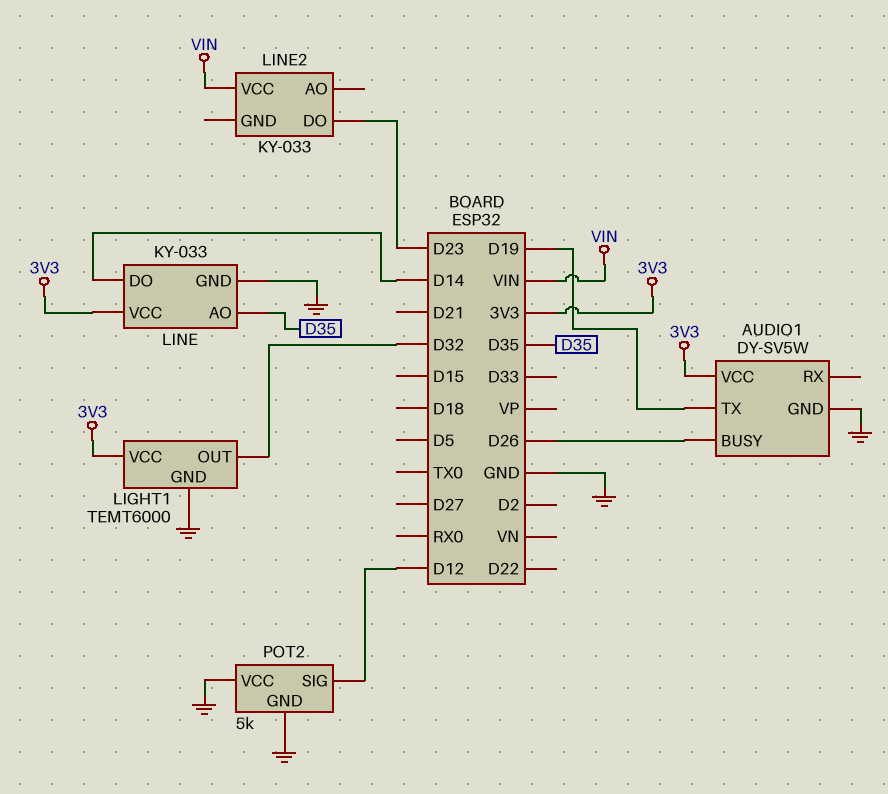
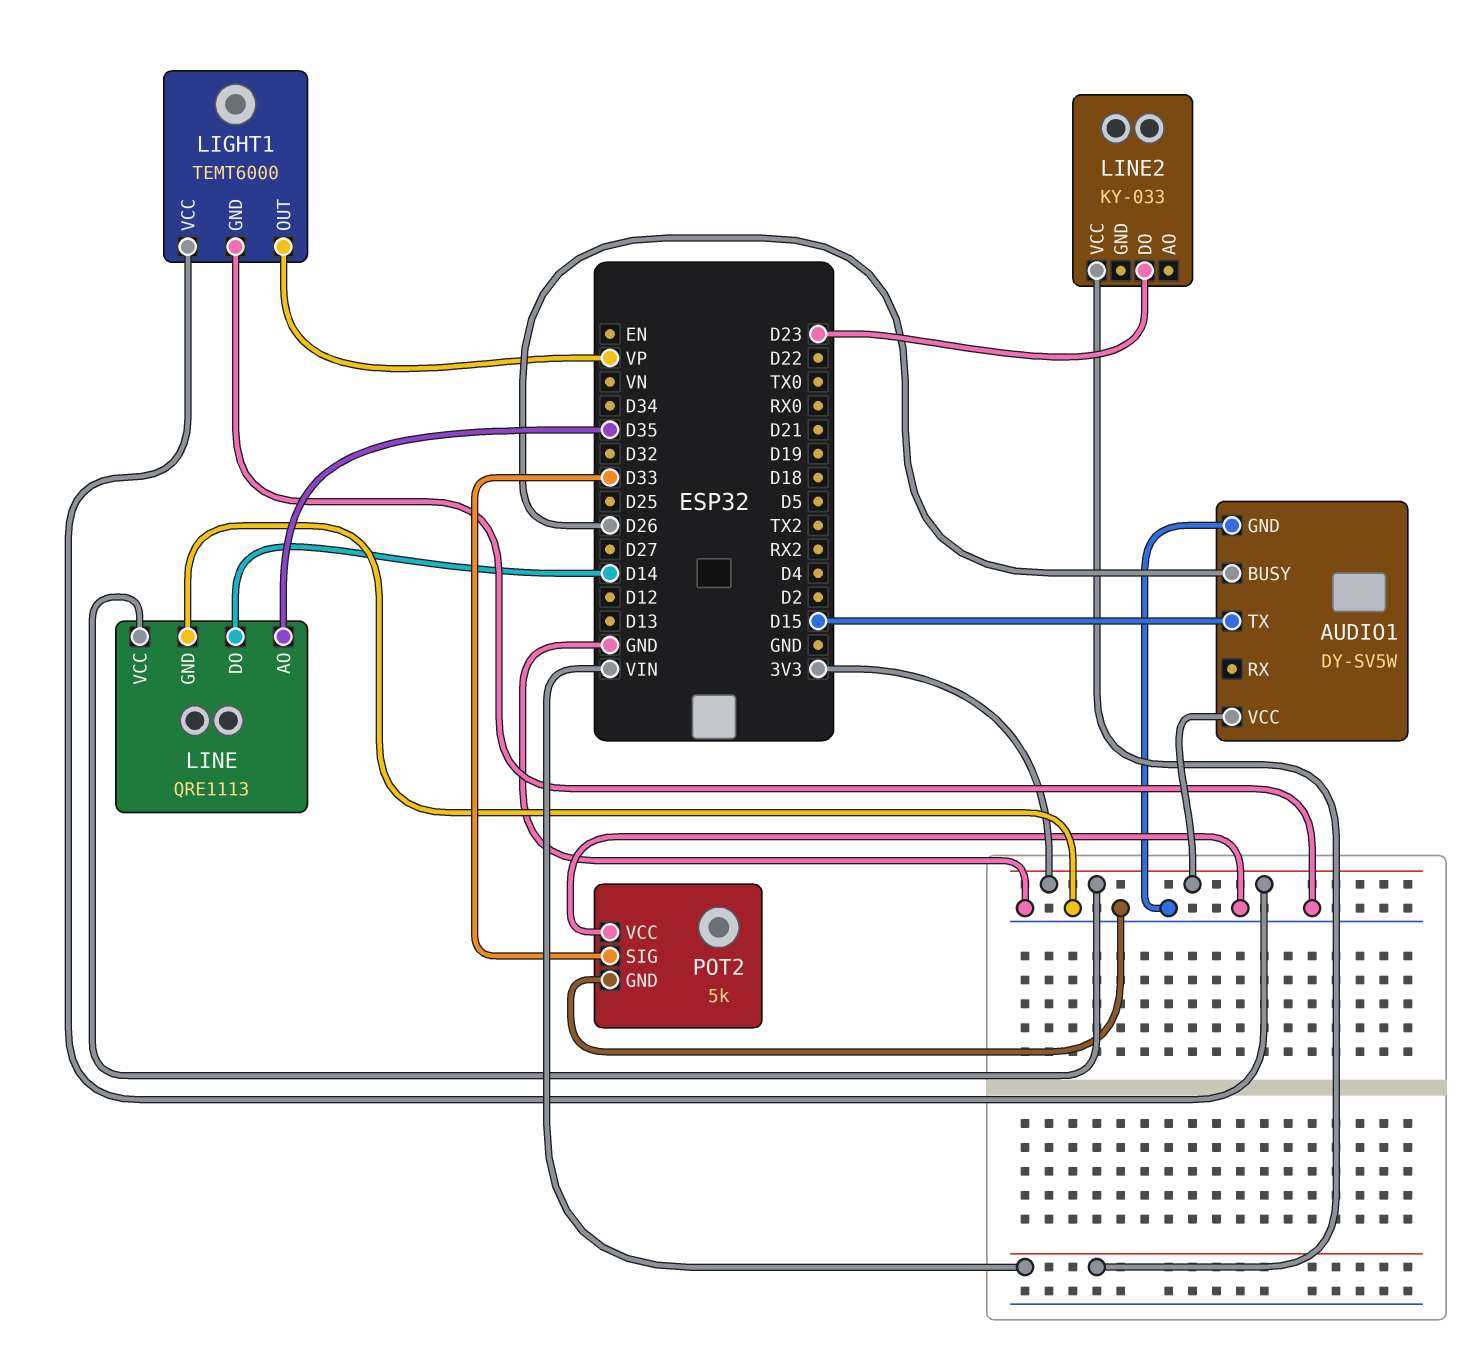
AUDIO1 pin TX: D19 -> D15
LIGHT1 pin OUT: D32 -> VP
LINE: KY-033 -> QRE1113
POT2 pin SIG: D12 -> D33

